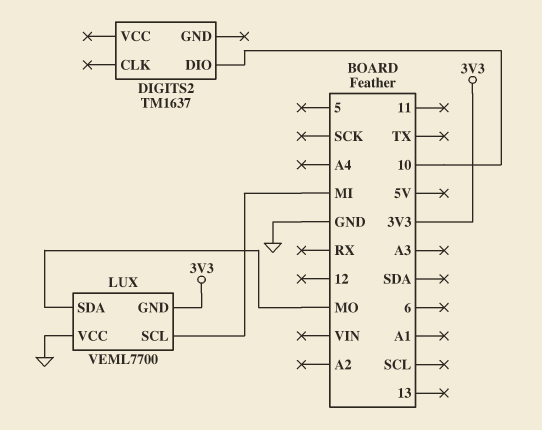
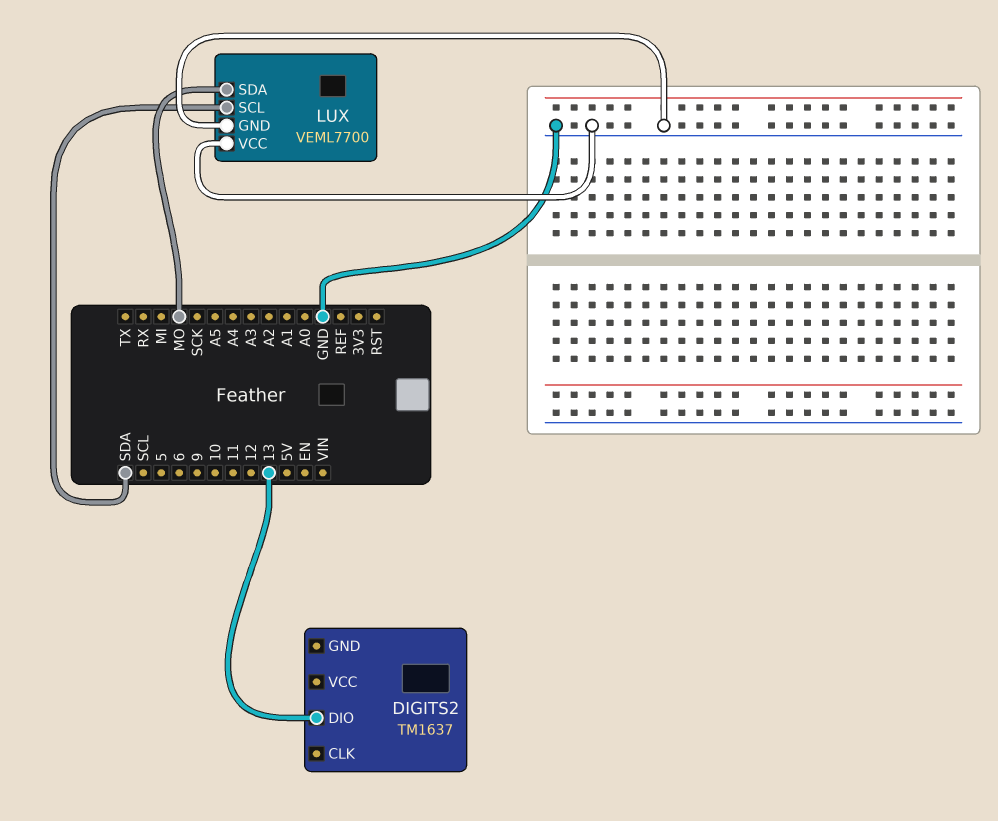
DIGITS2 pin DIO: 10 -> 13
LUX pin GND: 3V3 -> GND
LUX pin SCL: MI -> SDA

